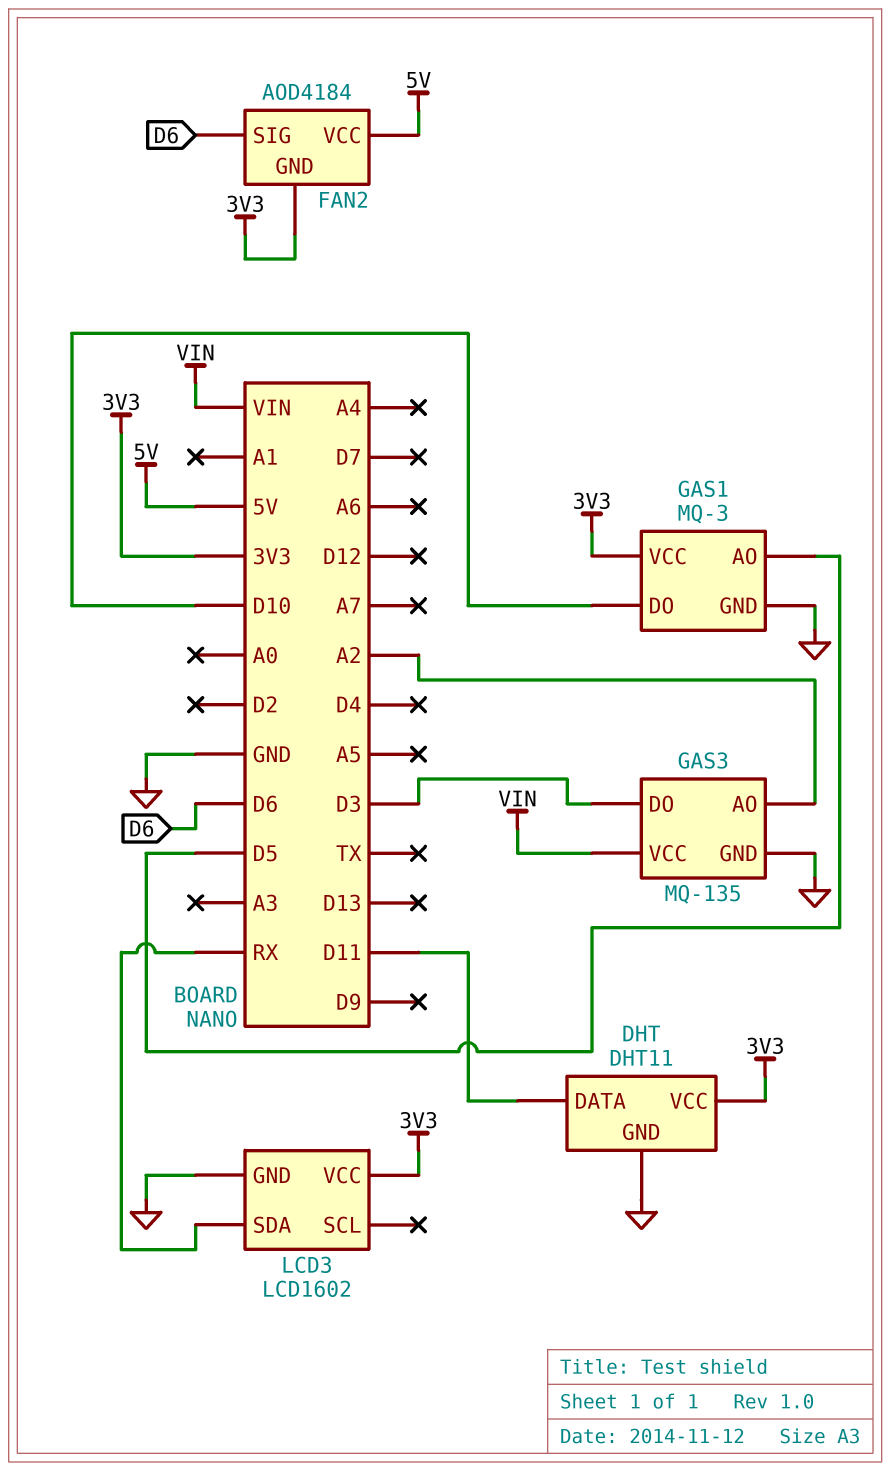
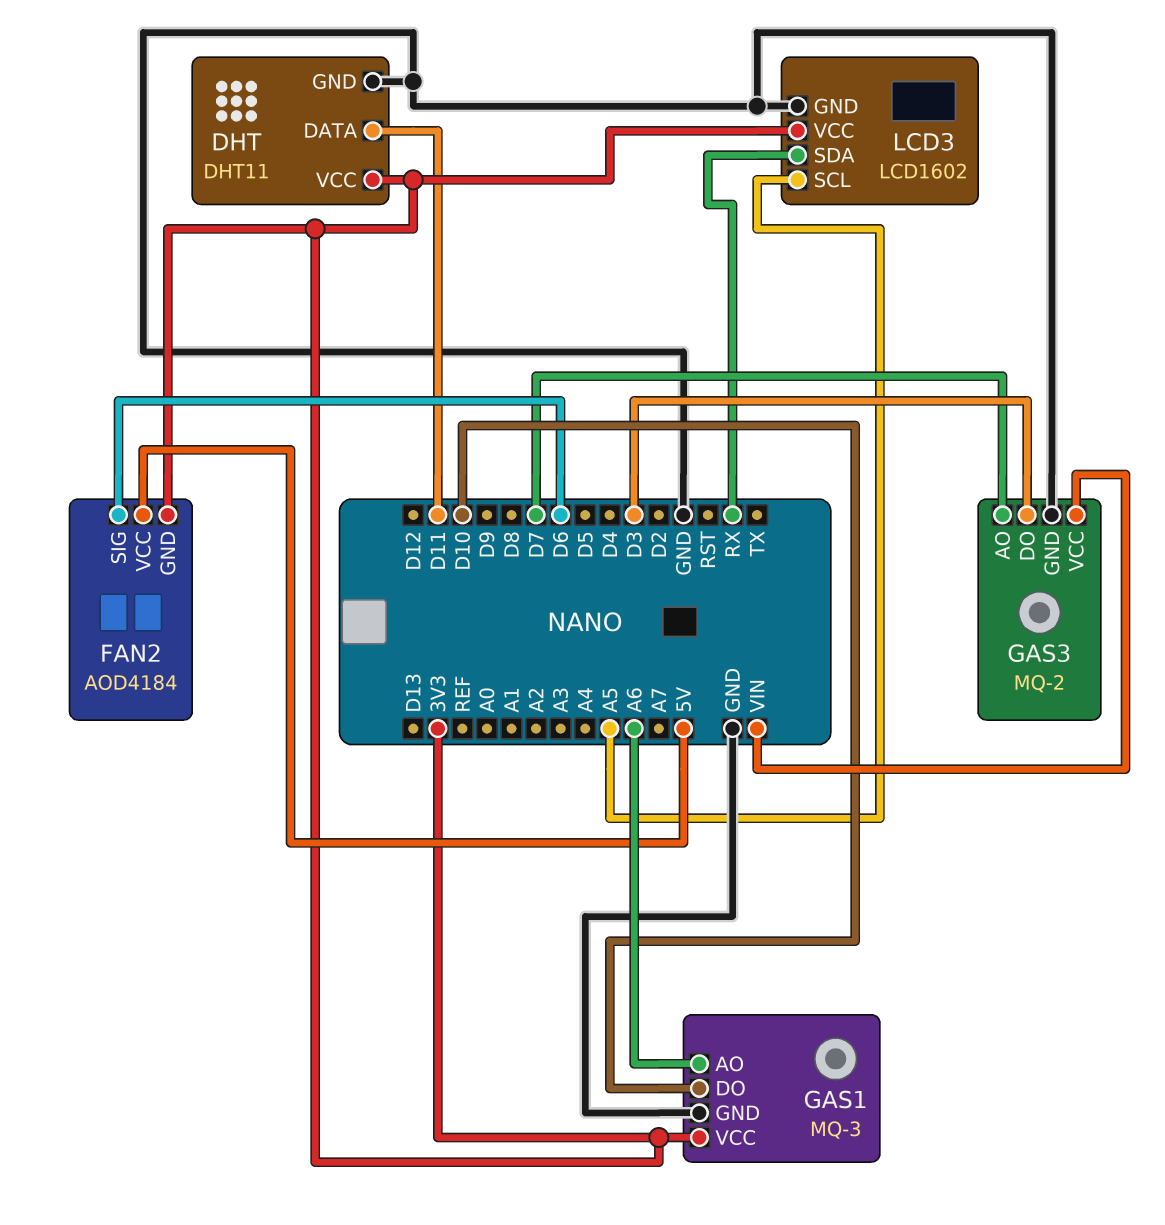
GAS1 pin AO: D5 -> A6
GAS3: MQ-135 -> MQ-2
GAS3 pin AO: A2 -> D7
LCD3 pin SCL: none -> A5

